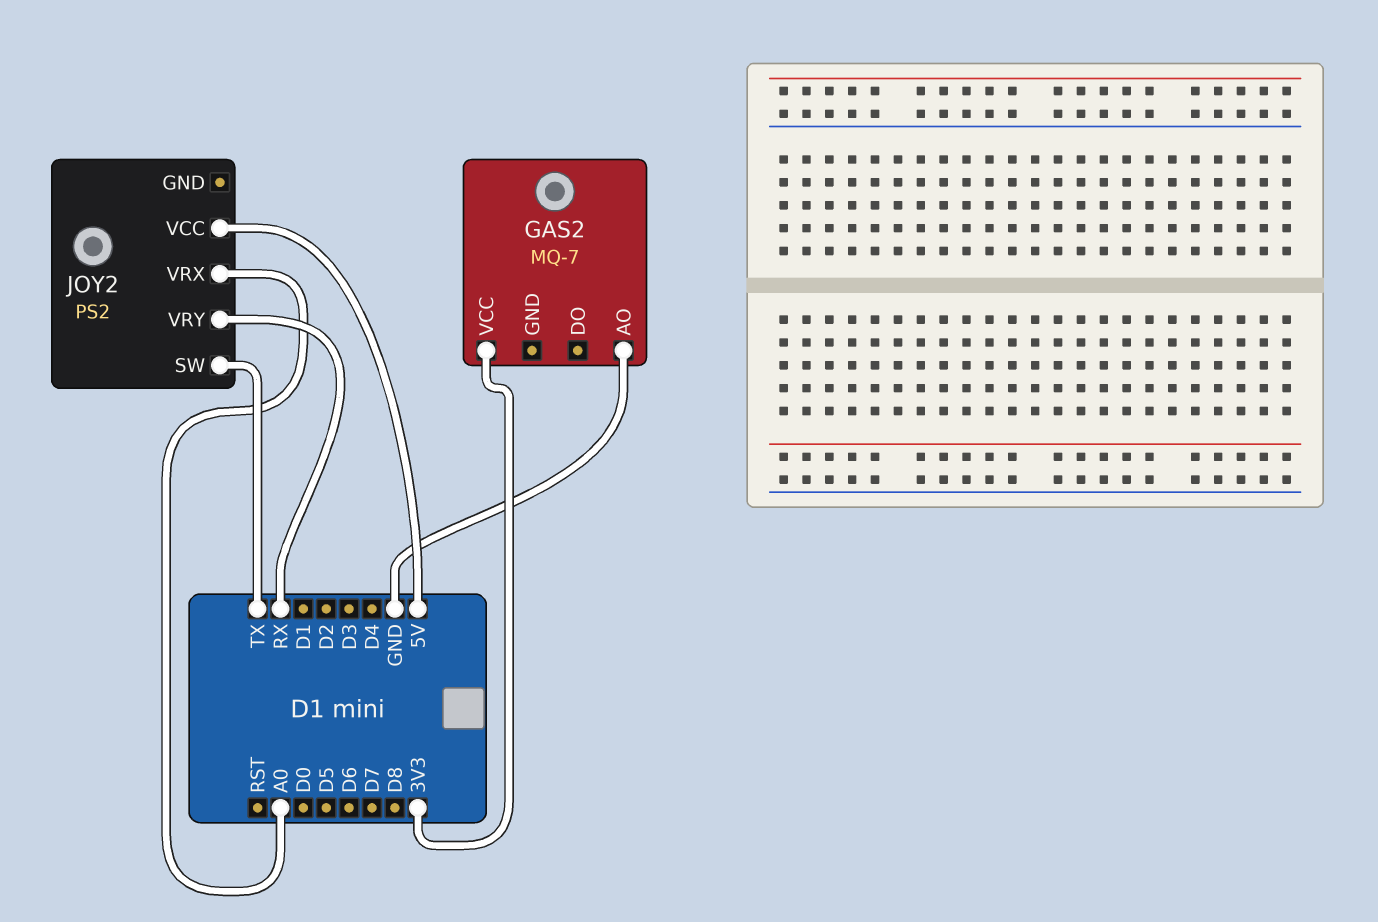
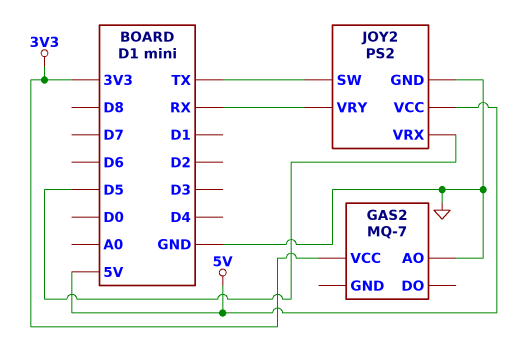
JOY2 pin GND: none -> GND
JOY2 pin VRX: A0 -> D5

